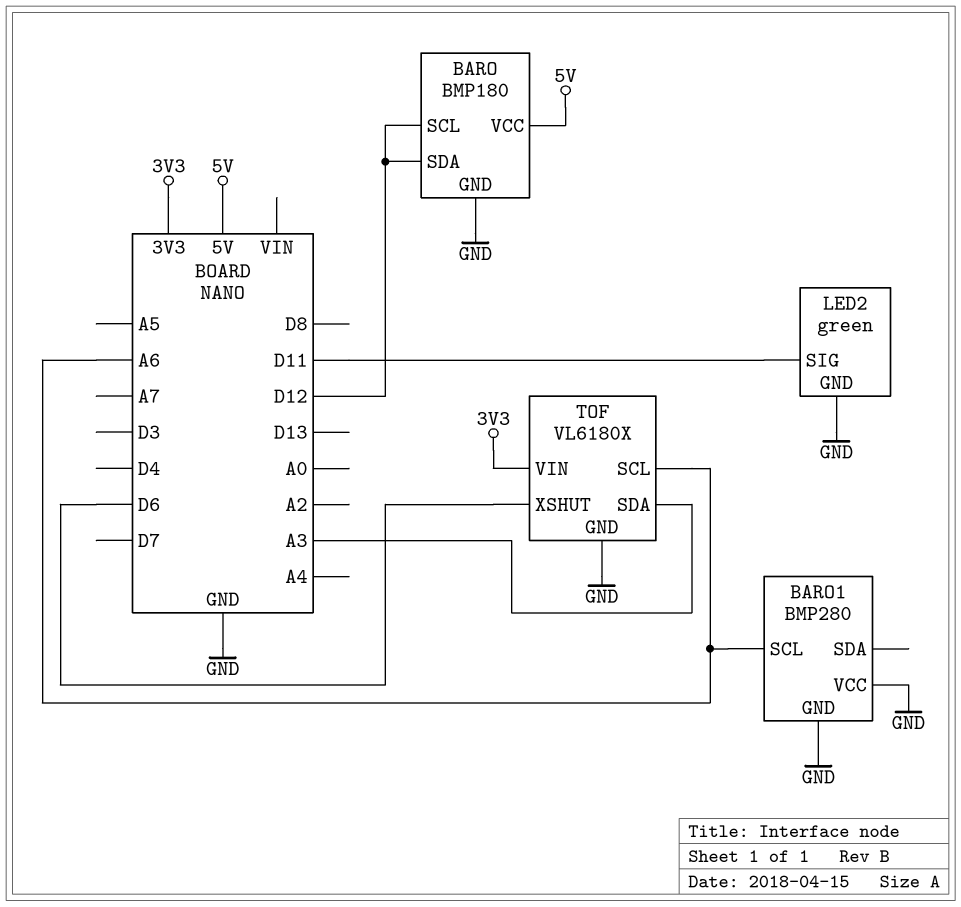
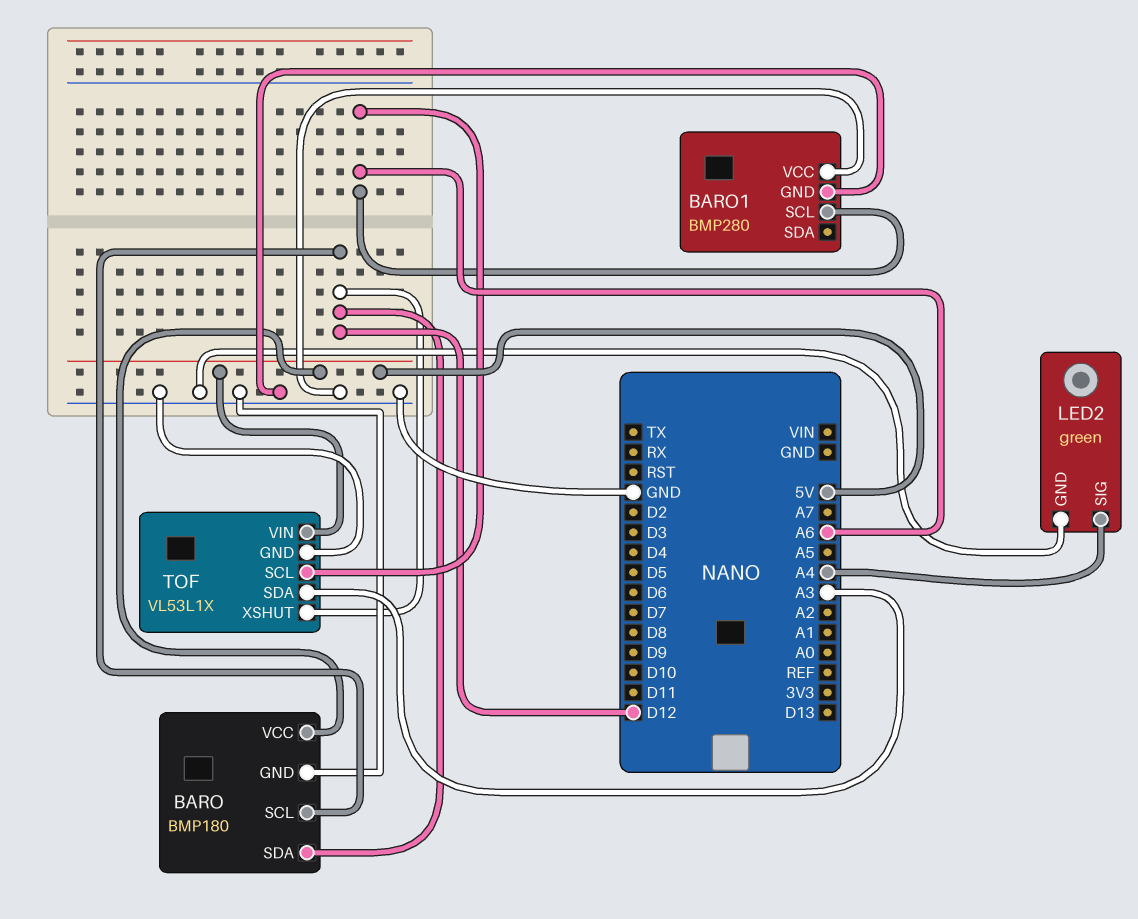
LED2 pin SIG: D11 -> A4
TOF: VL6180X -> VL53L1X
TOF pin VIN: 3V3 -> 5V
TOF pin XSHUT: D6 -> D12

